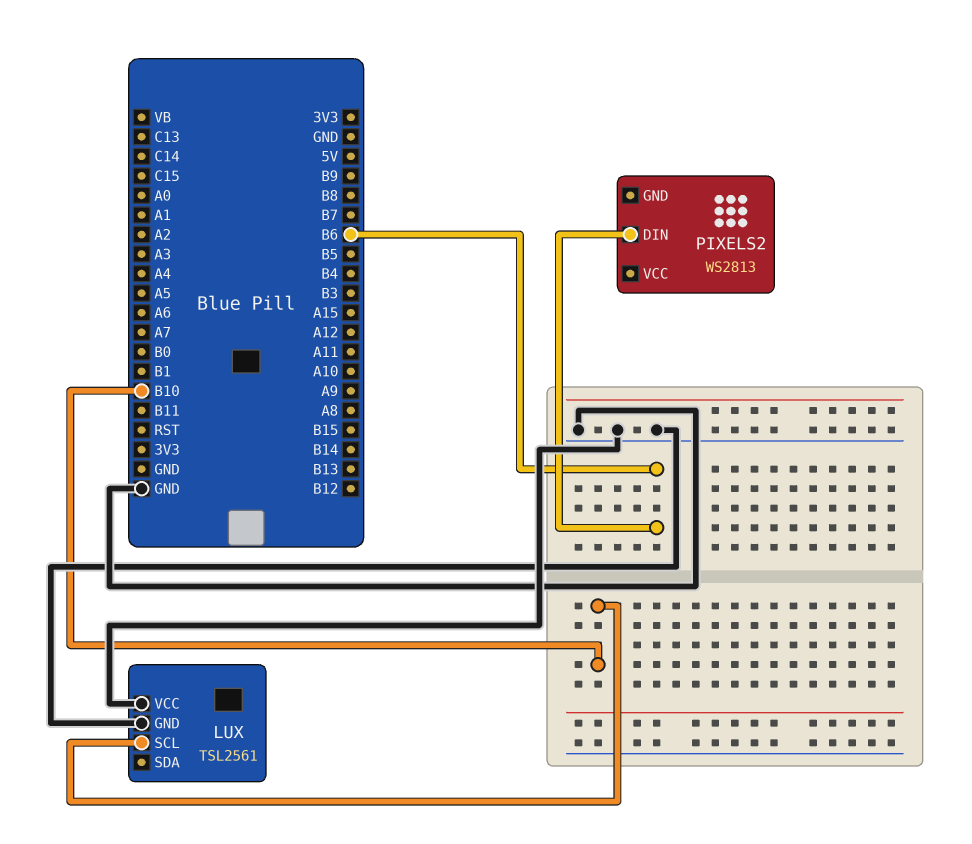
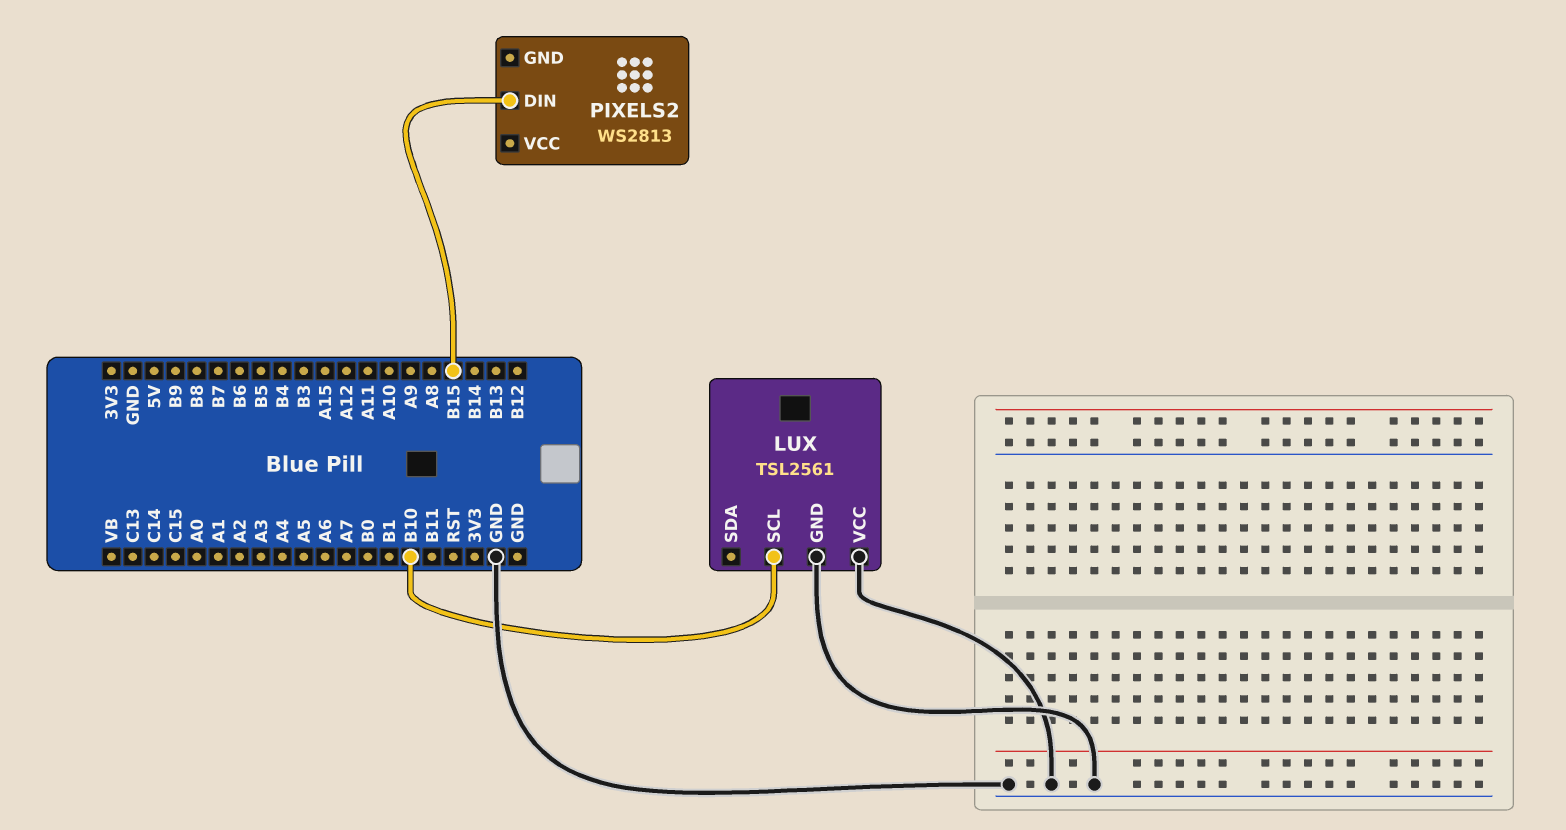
PIXELS2 pin DIN: B6 -> B15

